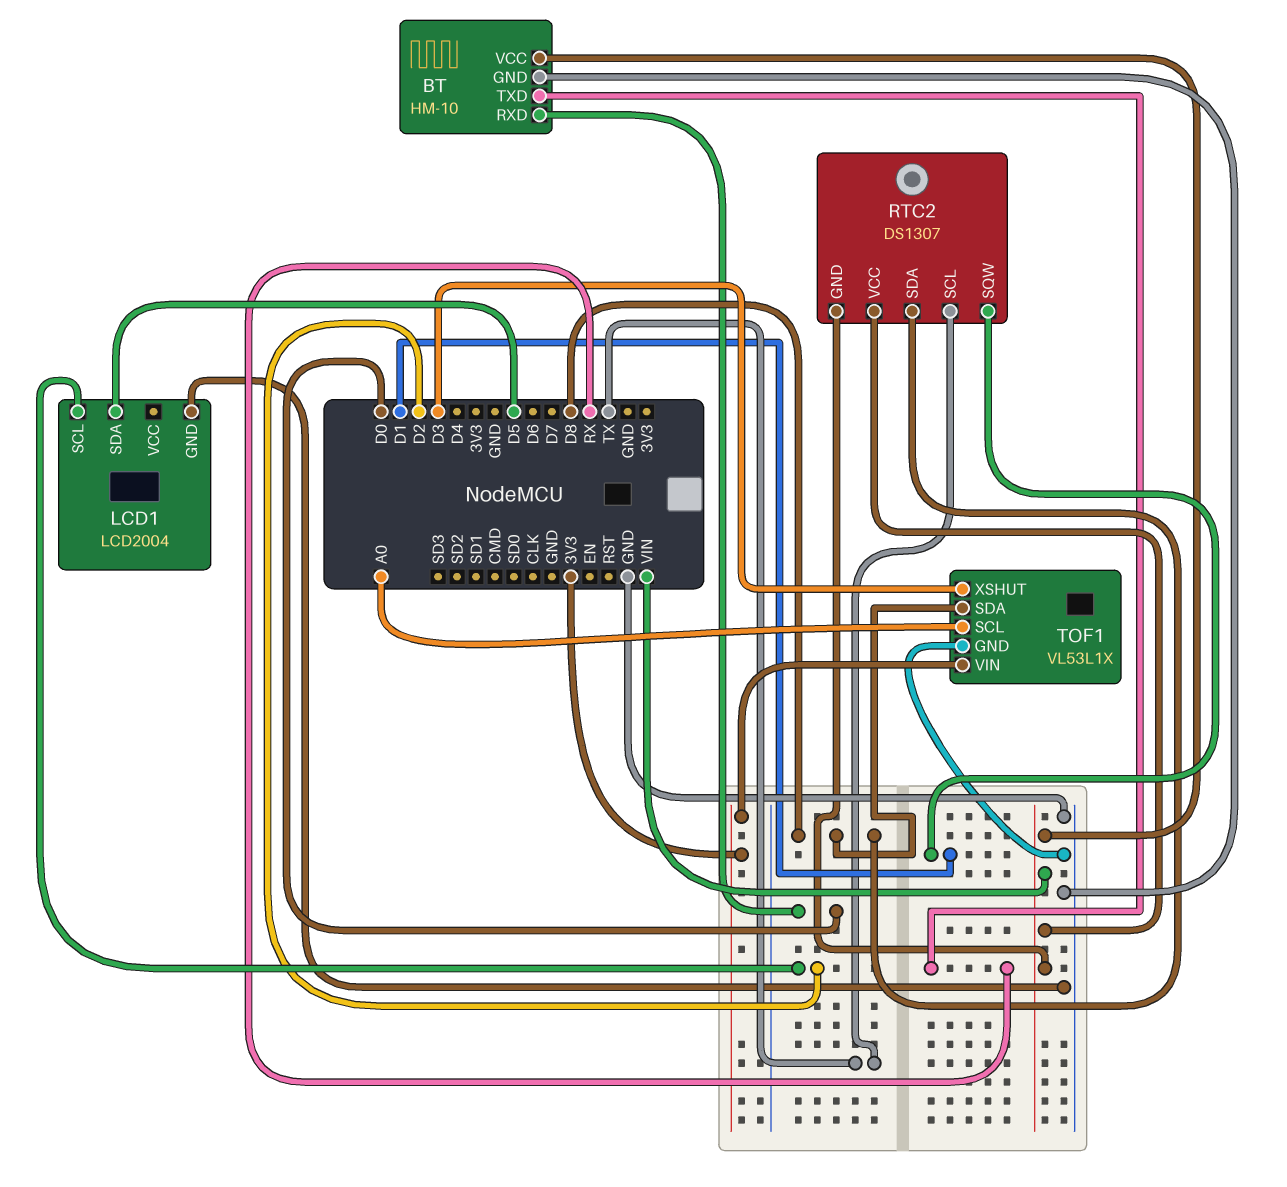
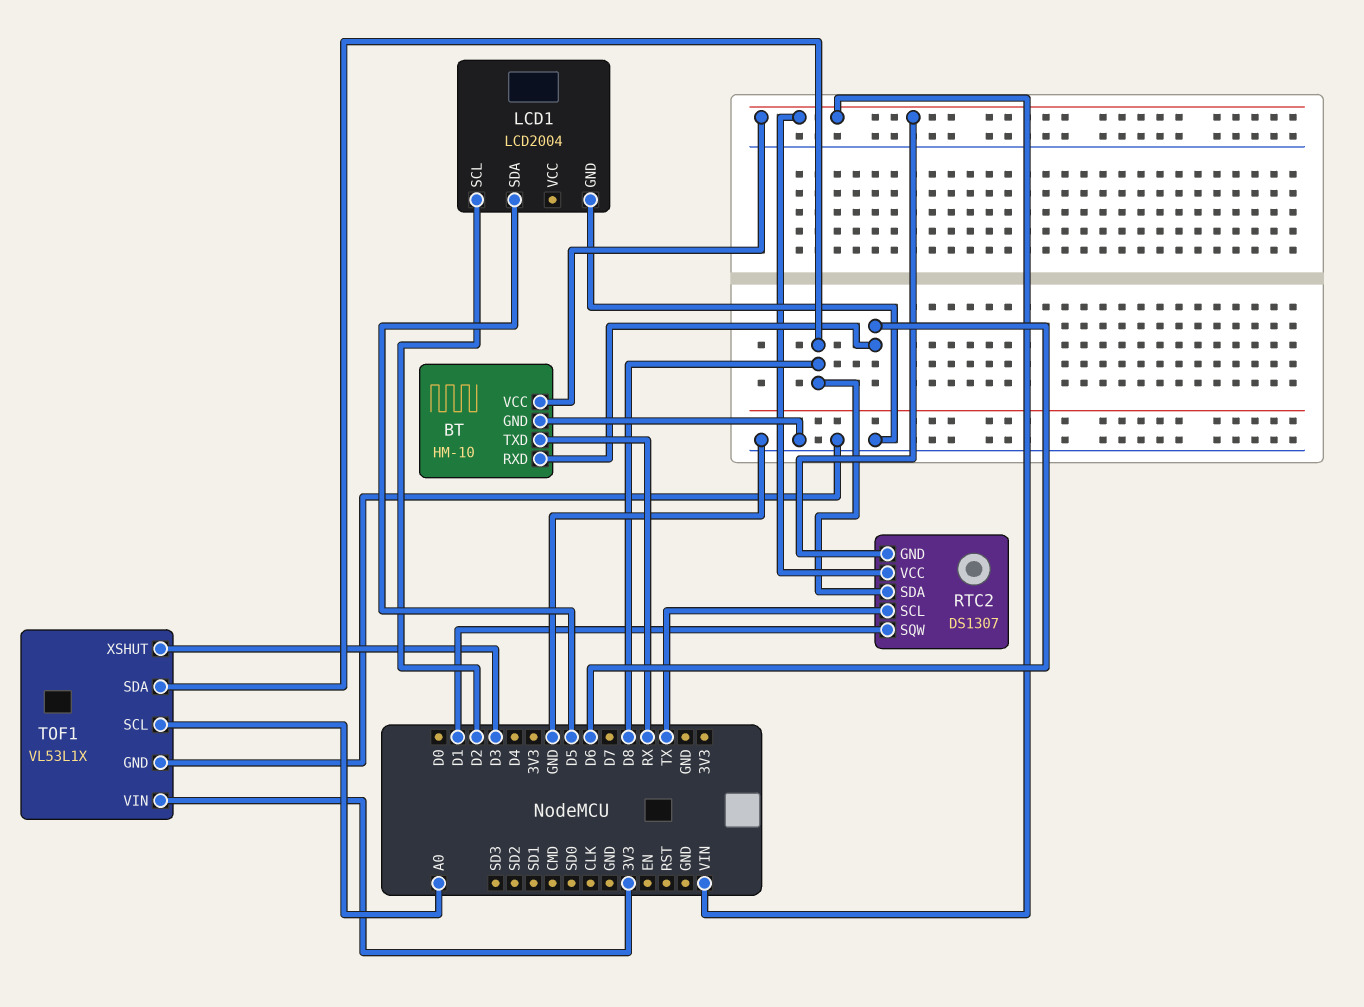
BT pin RXD: D0 -> D6

